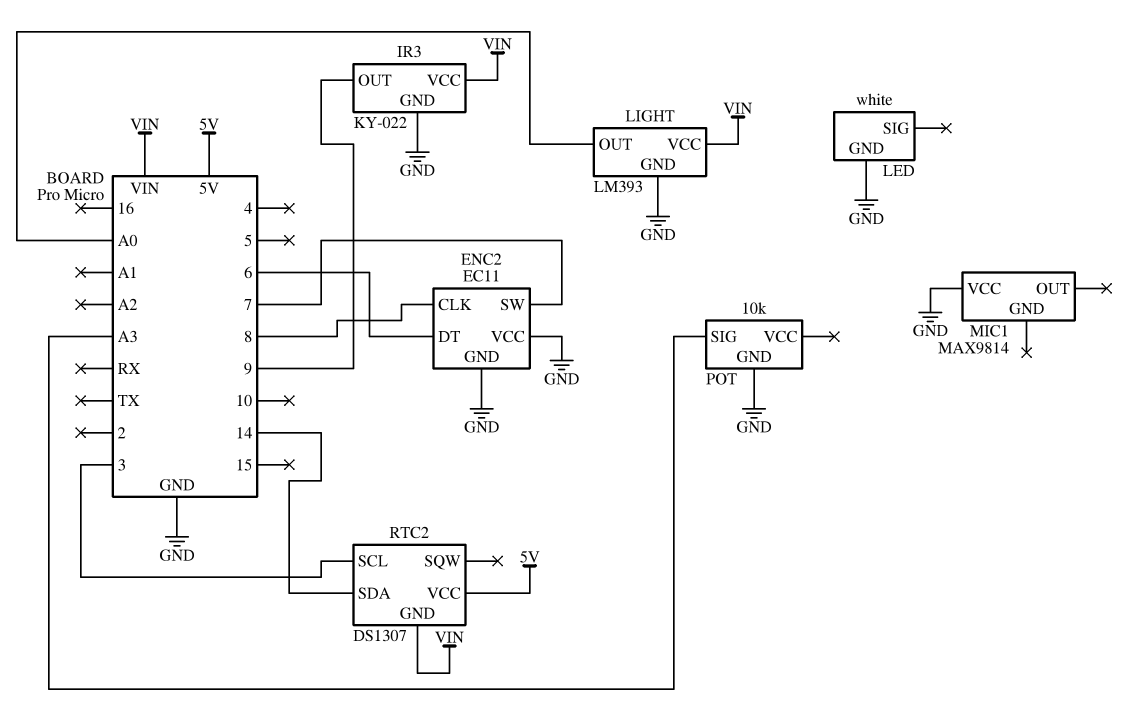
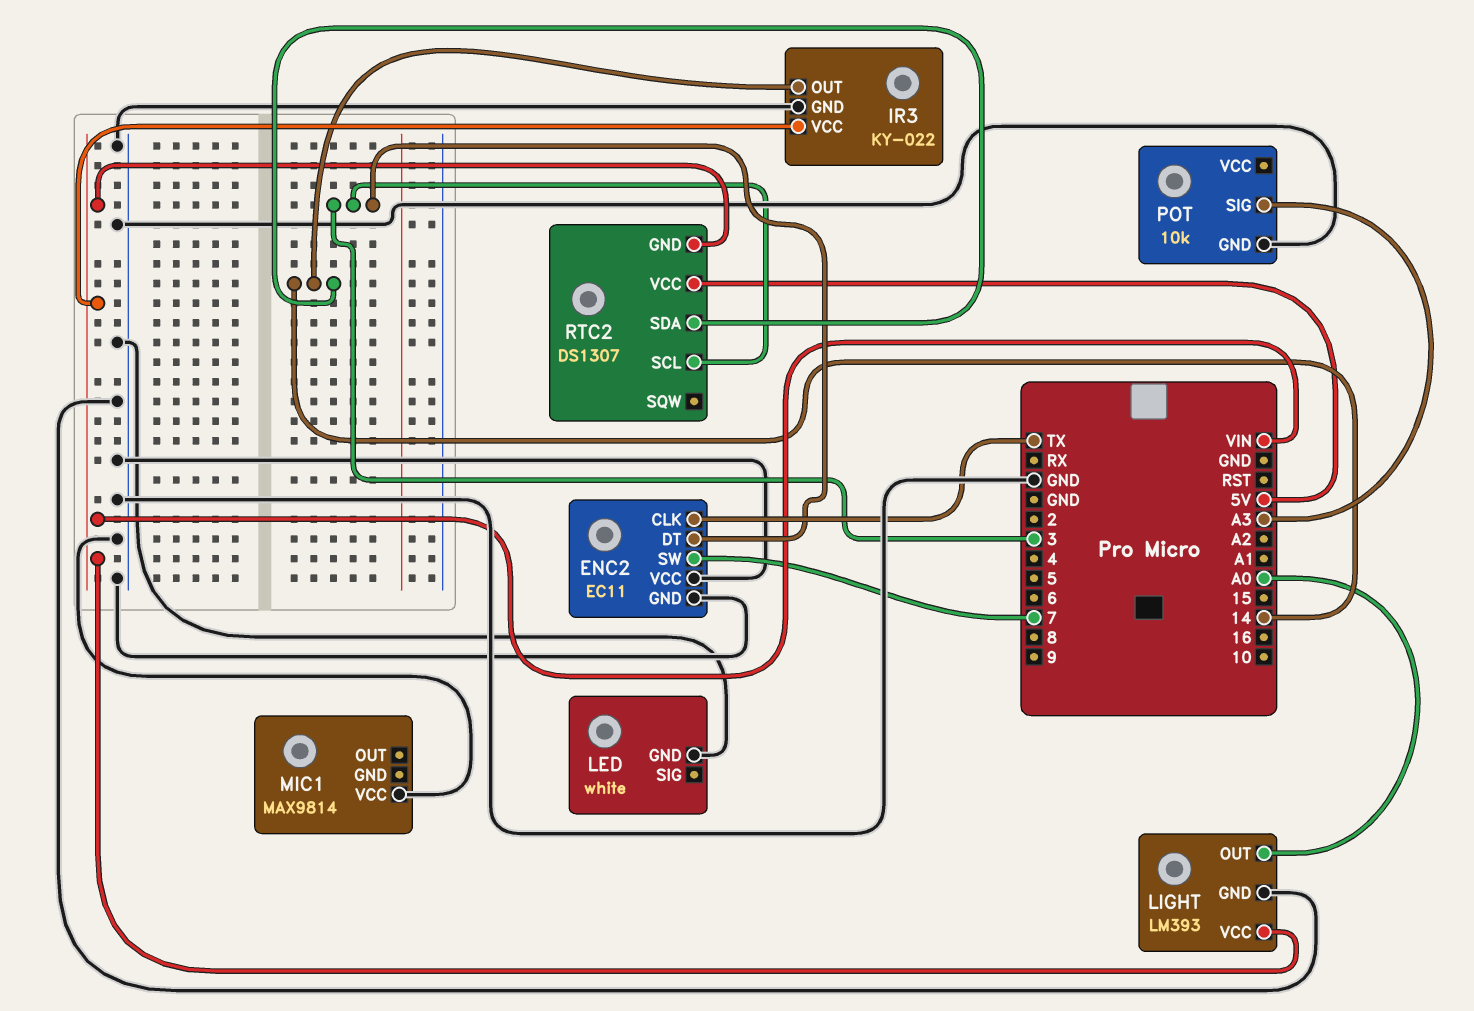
ENC2 pin CLK: 8 -> TX
ENC2 pin DT: 6 -> 3
IR3 pin OUT: 9 -> 14

